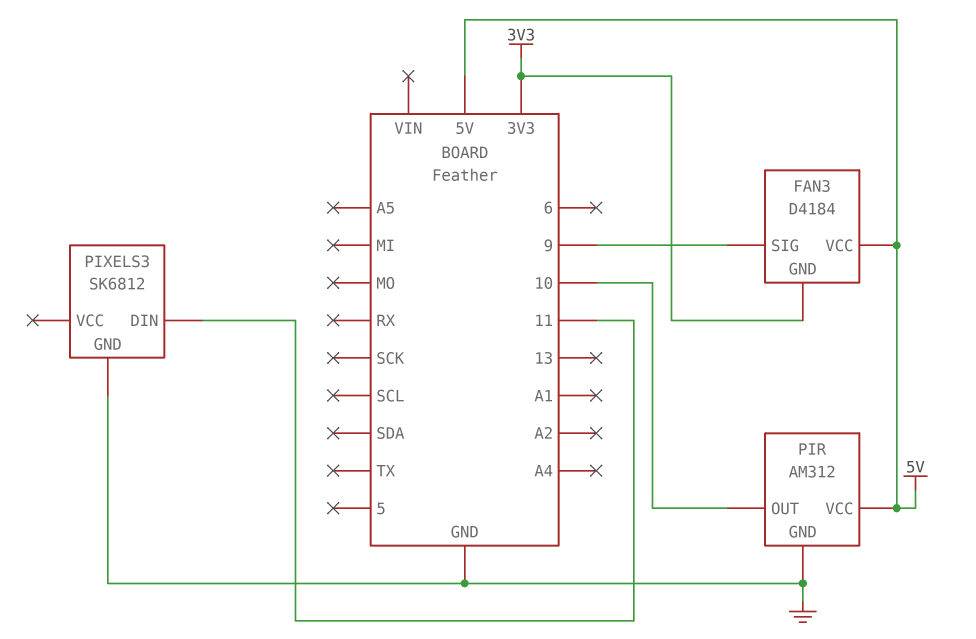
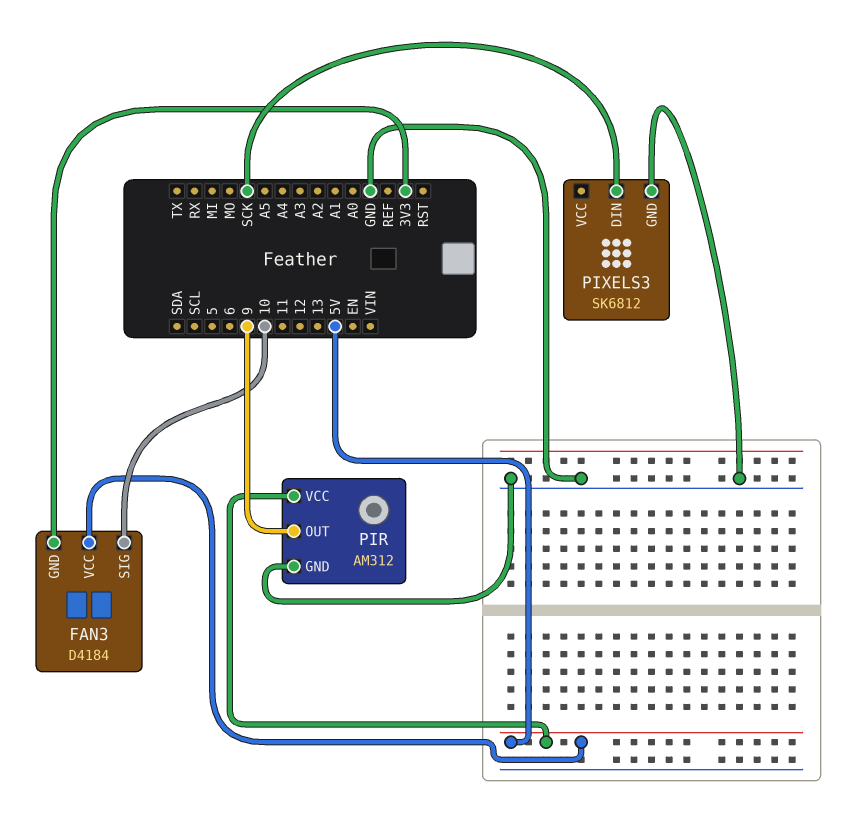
FAN3 pin SIG: 9 -> 10
PIR pin OUT: 10 -> 9
PIXELS3 pin DIN: 11 -> SCK

